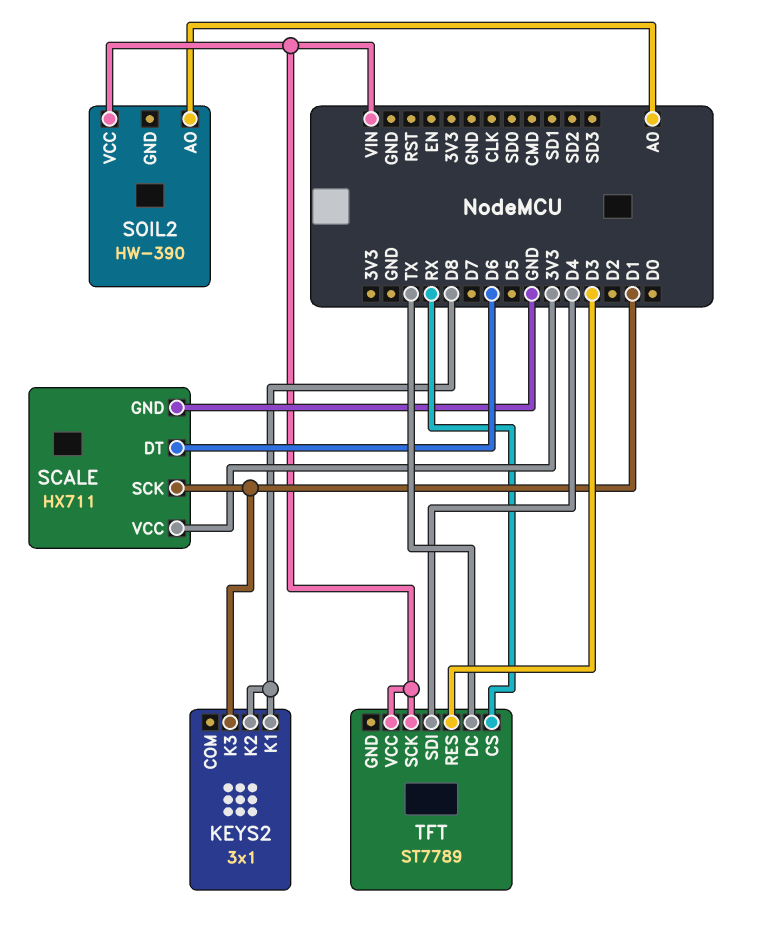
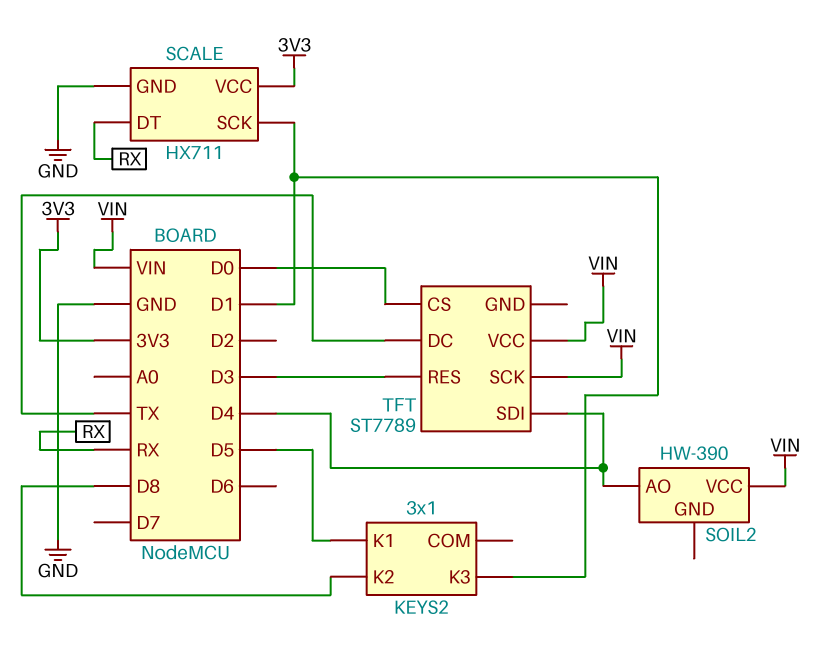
KEYS2 pin K1: D8 -> D5
SCALE pin DT: D6 -> RX
SOIL2 pin AO: A0 -> D4
TFT pin CS: RX -> D0

